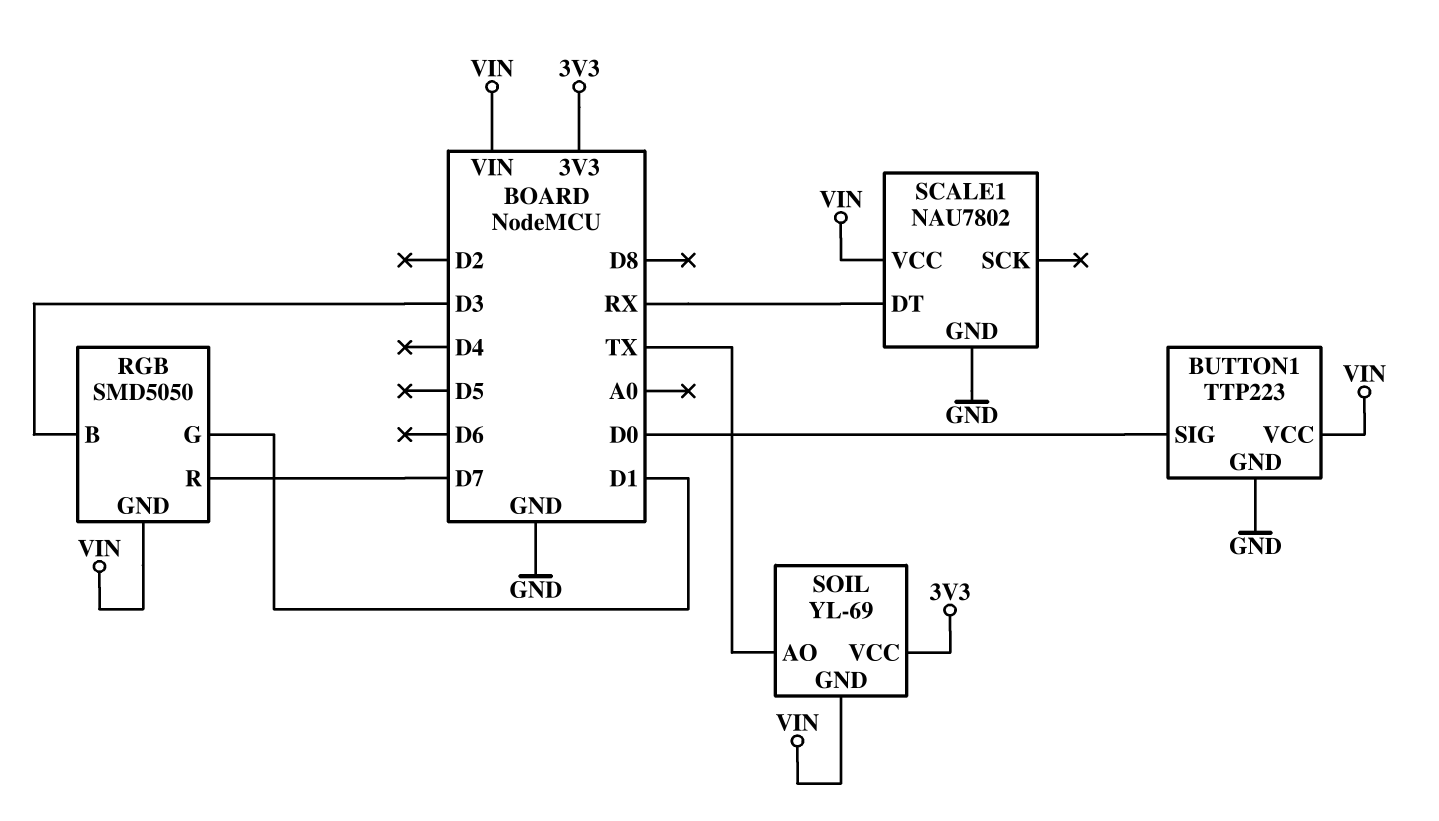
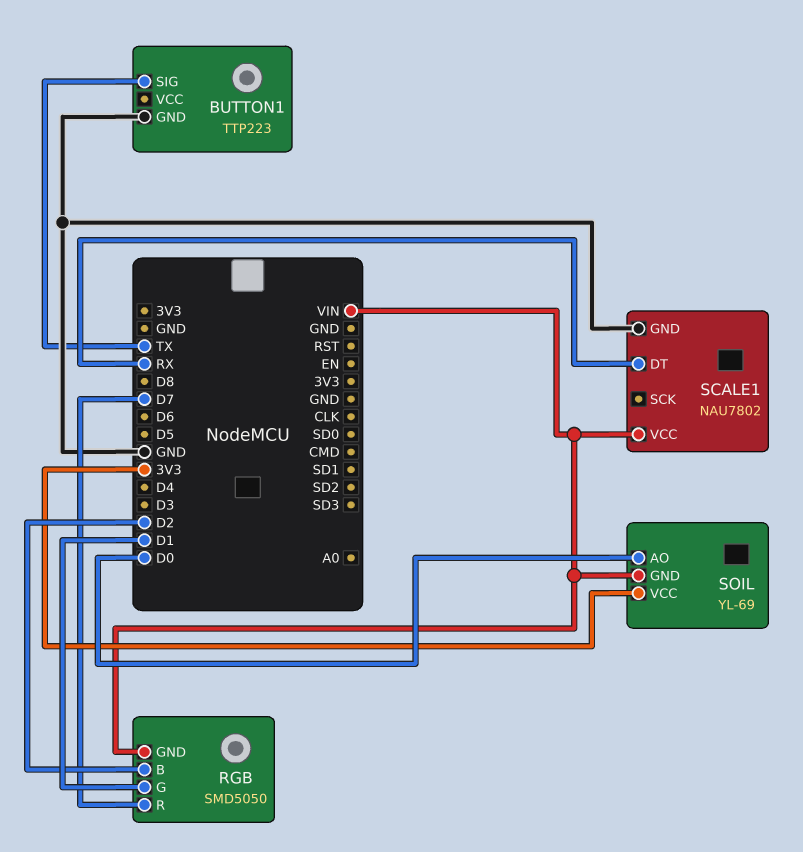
BUTTON1 pin SIG: D0 -> TX
BUTTON1 pin VCC: VIN -> none
RGB pin B: D3 -> D2
SOIL pin AO: TX -> D0

